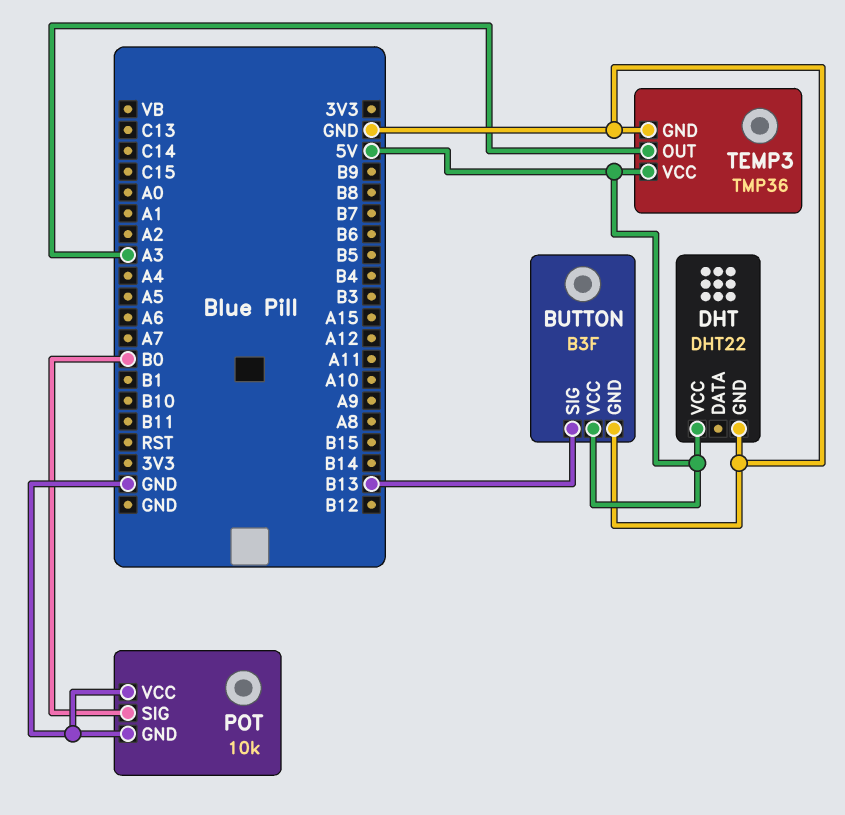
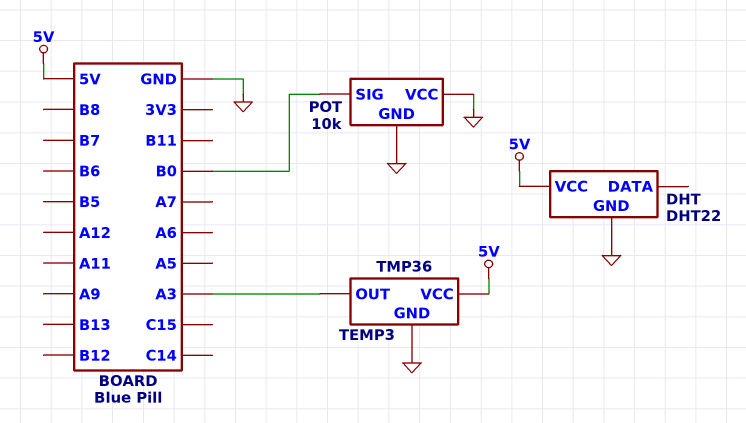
BUTTON: B3F -> none
BUTTON pin GND: GND -> none
BUTTON pin SIG: B13 -> none
BUTTON pin VCC: 5V -> none

